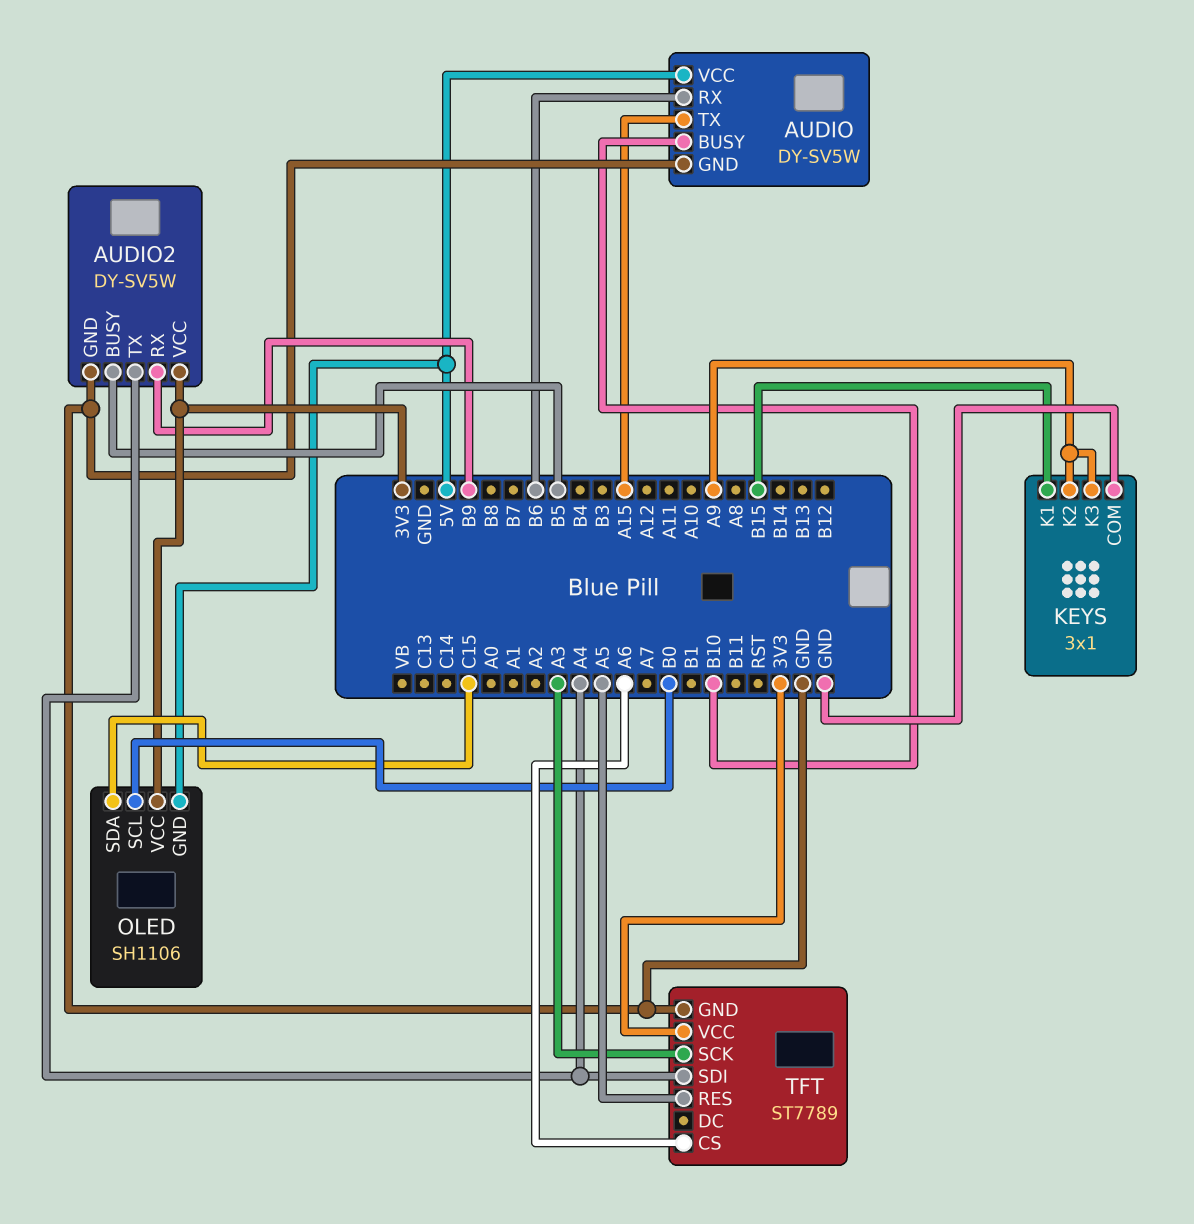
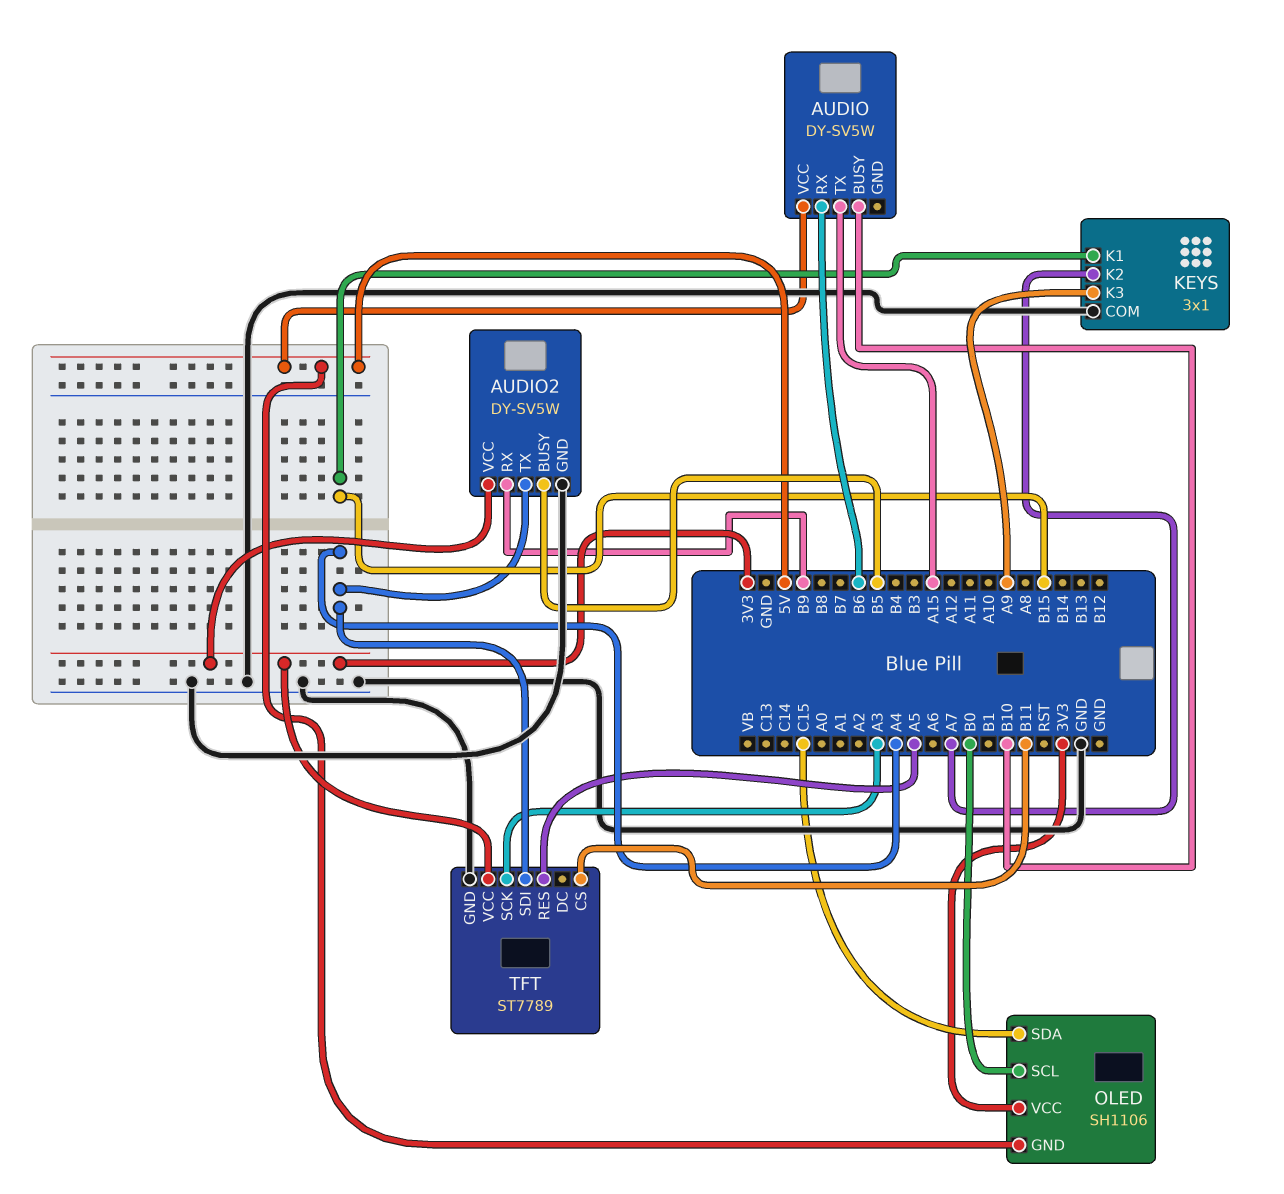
AUDIO pin GND: GND -> none
KEYS pin K2: A9 -> A7
TFT pin CS: A6 -> B11

